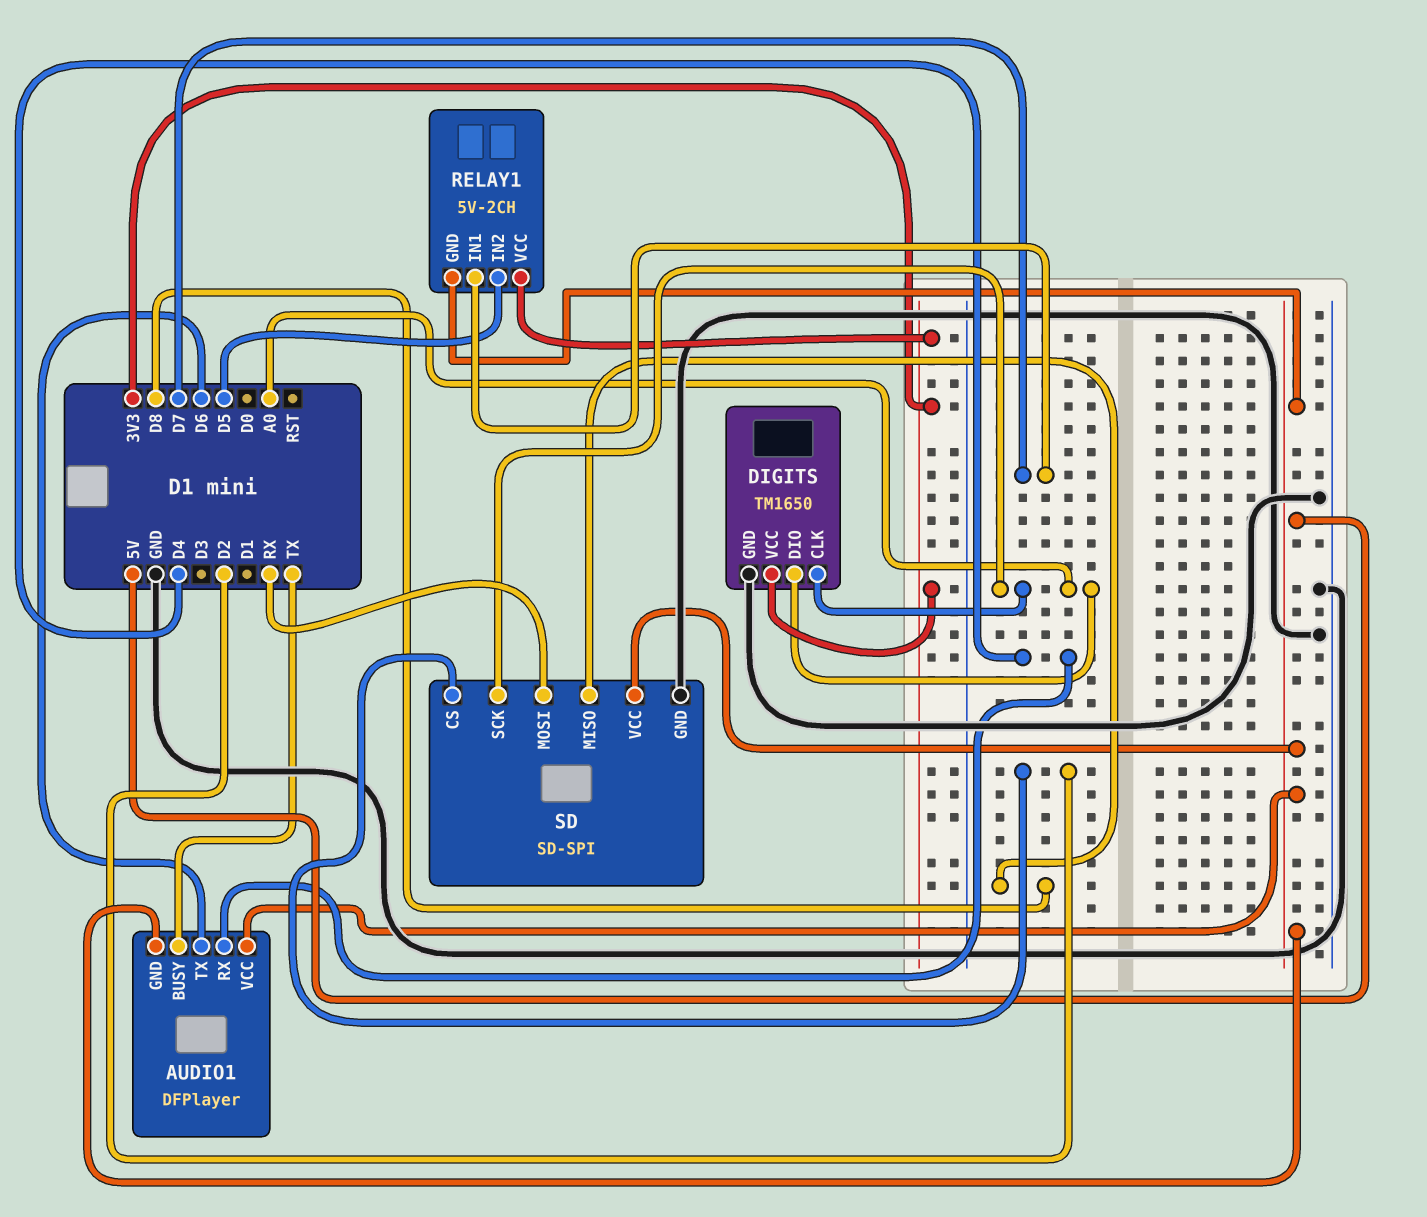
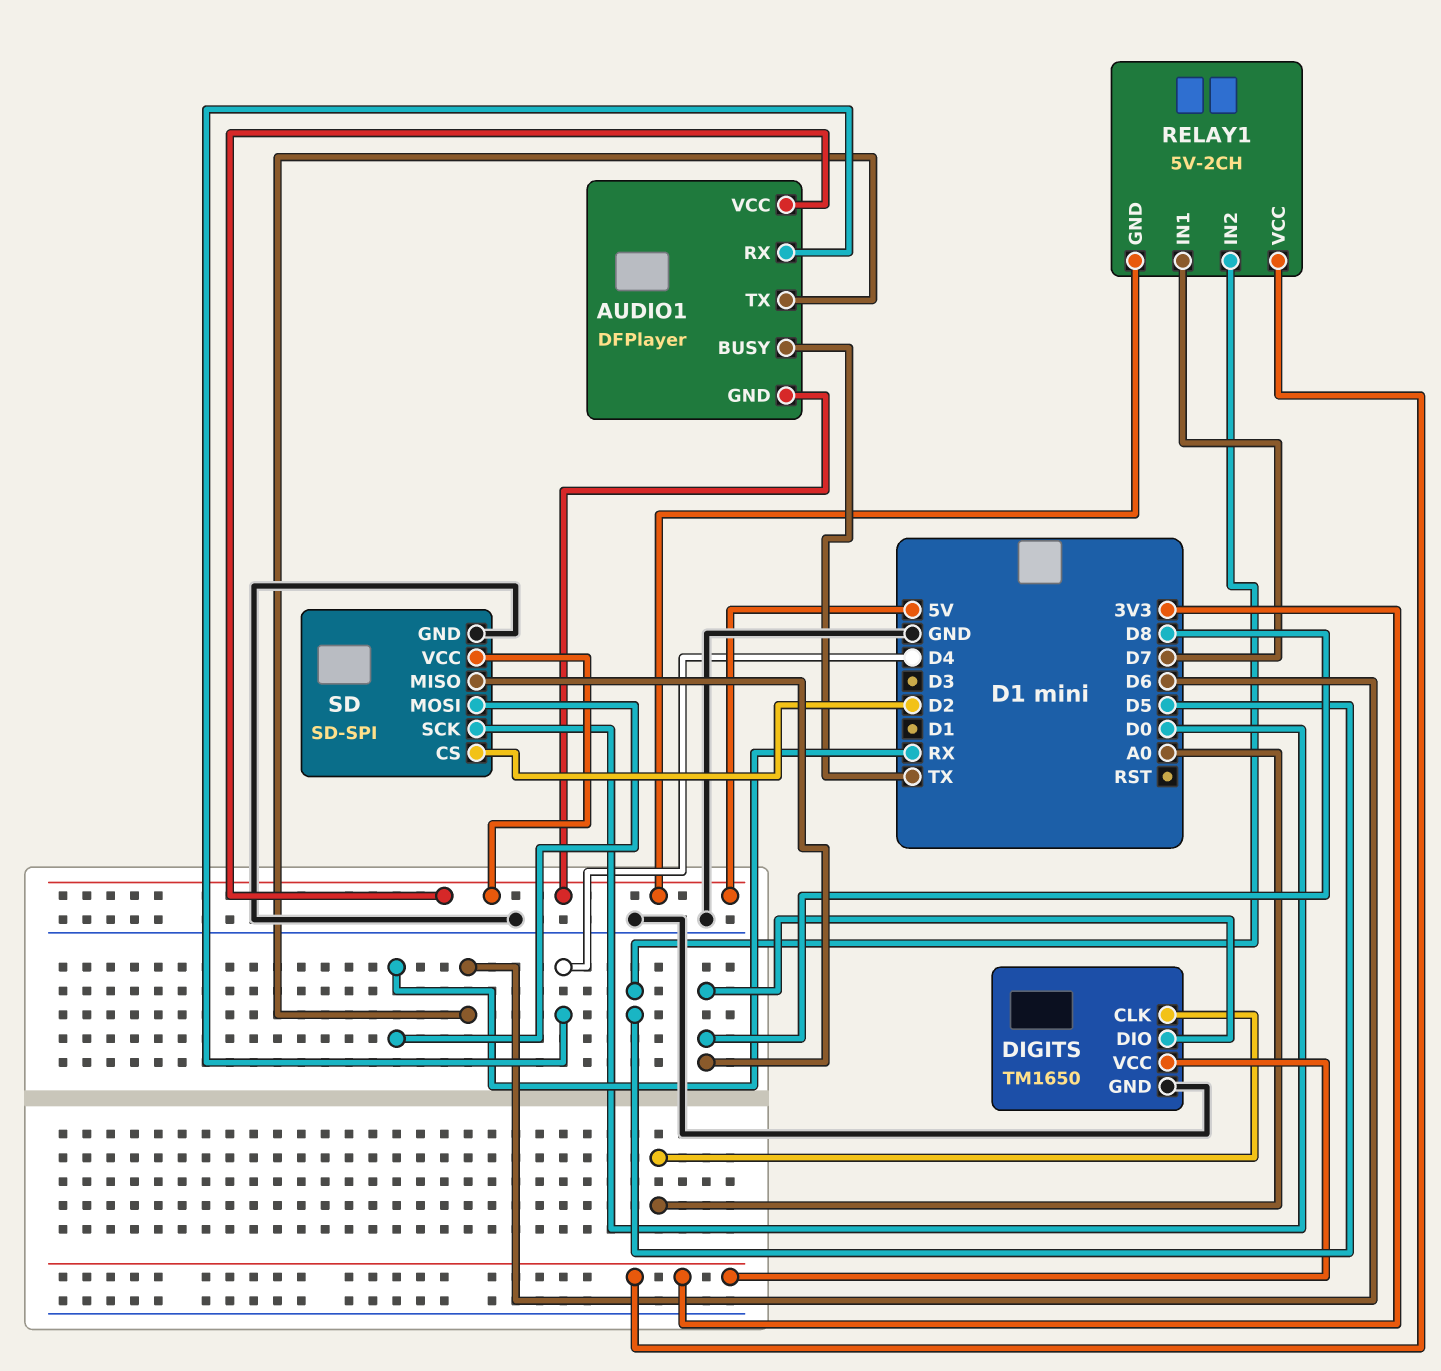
DIGITS pin DIO: A0 -> D8
SD pin SCK: A0 -> D0

